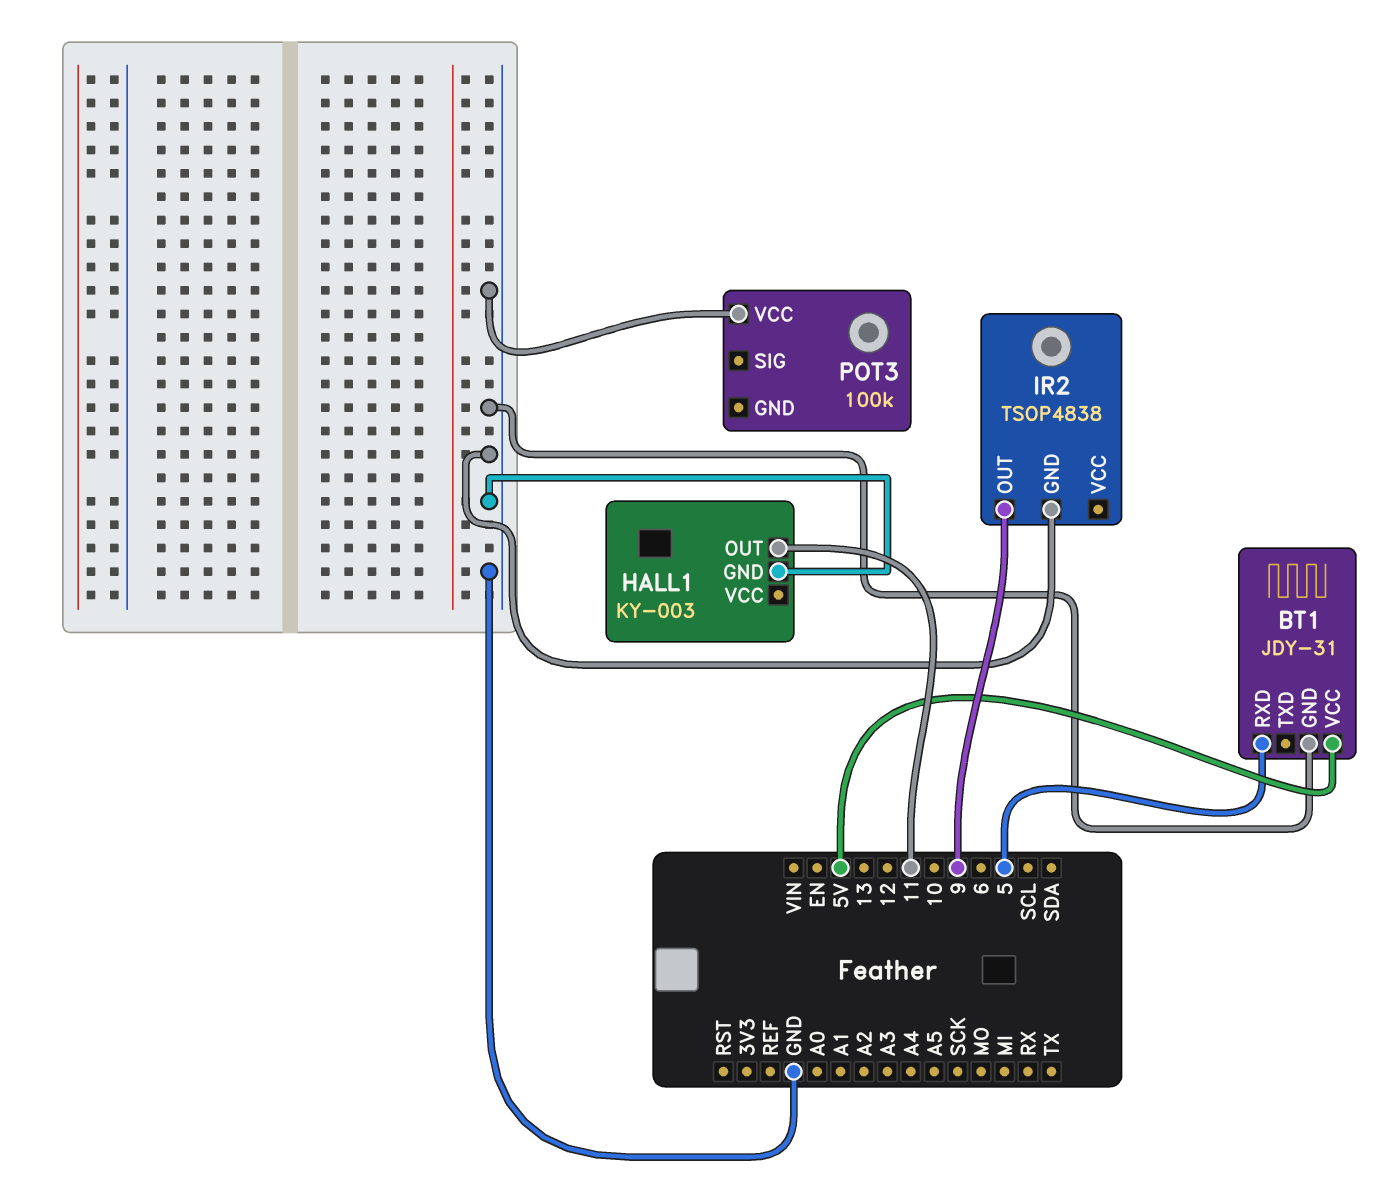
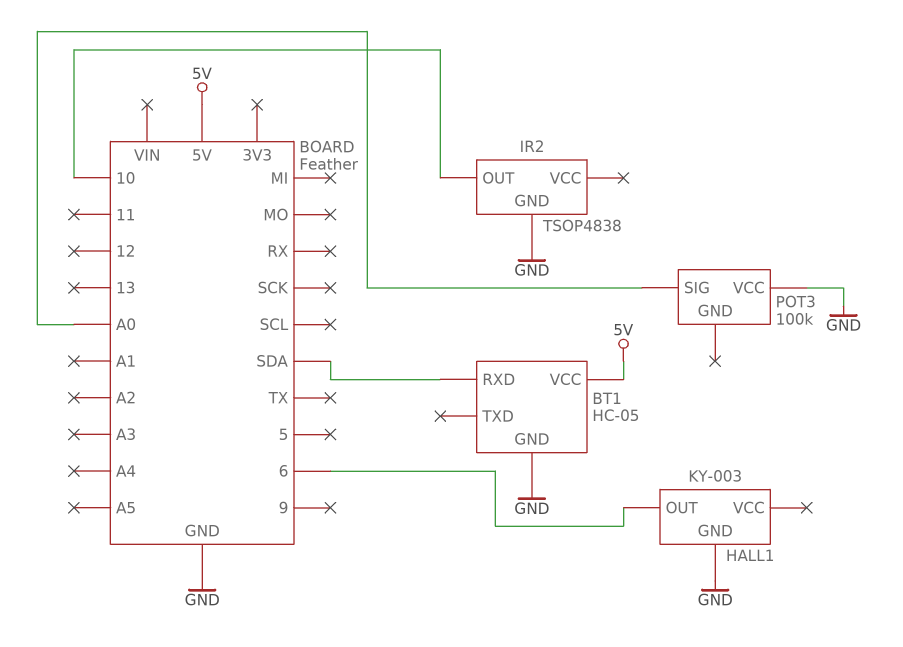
BT1: JDY-31 -> HC-05
BT1 pin RXD: 5 -> SDA
HALL1 pin OUT: 11 -> 6
IR2 pin OUT: 9 -> 10
POT3 pin SIG: none -> A0

